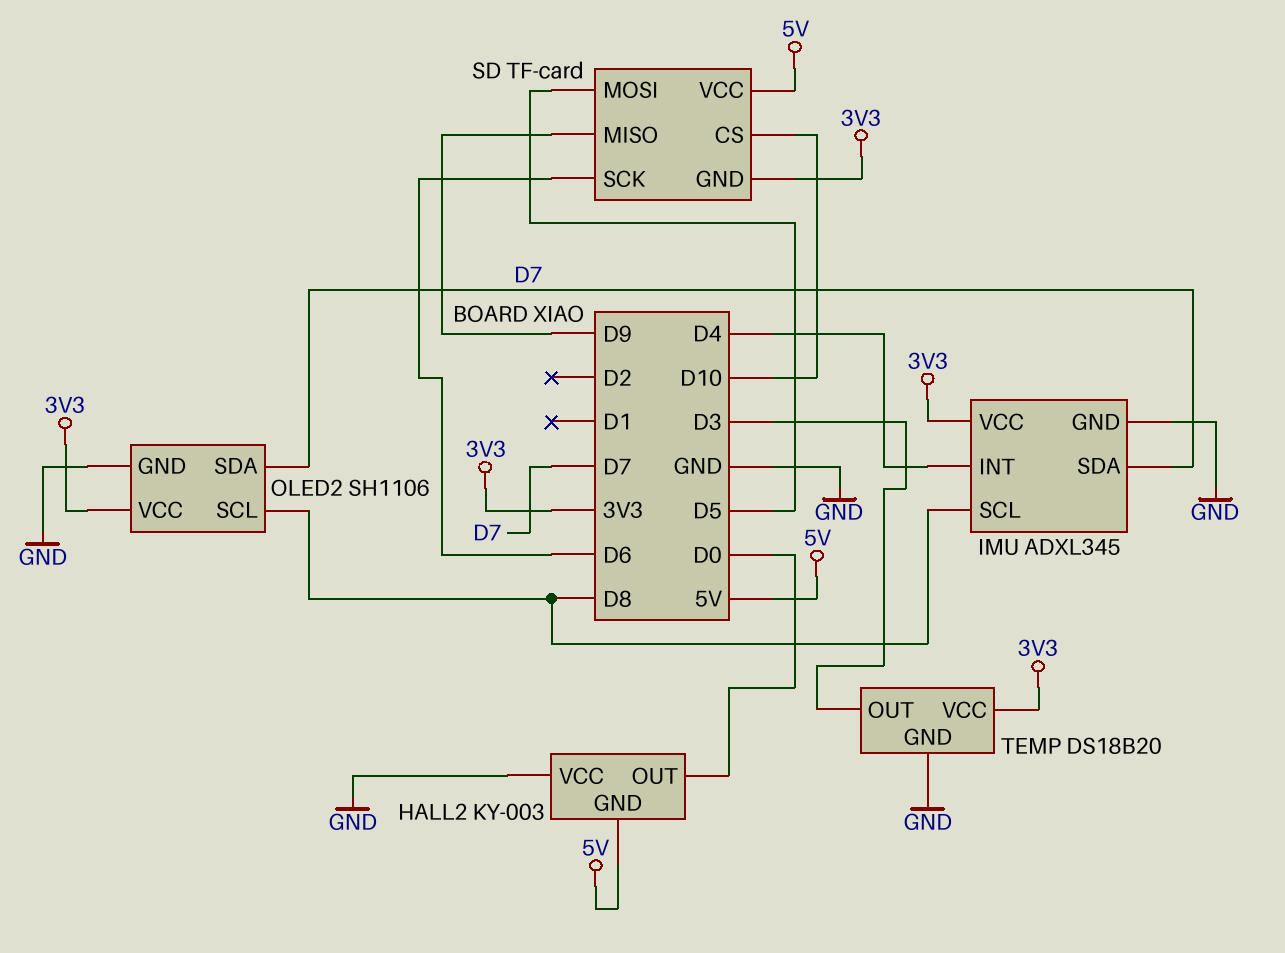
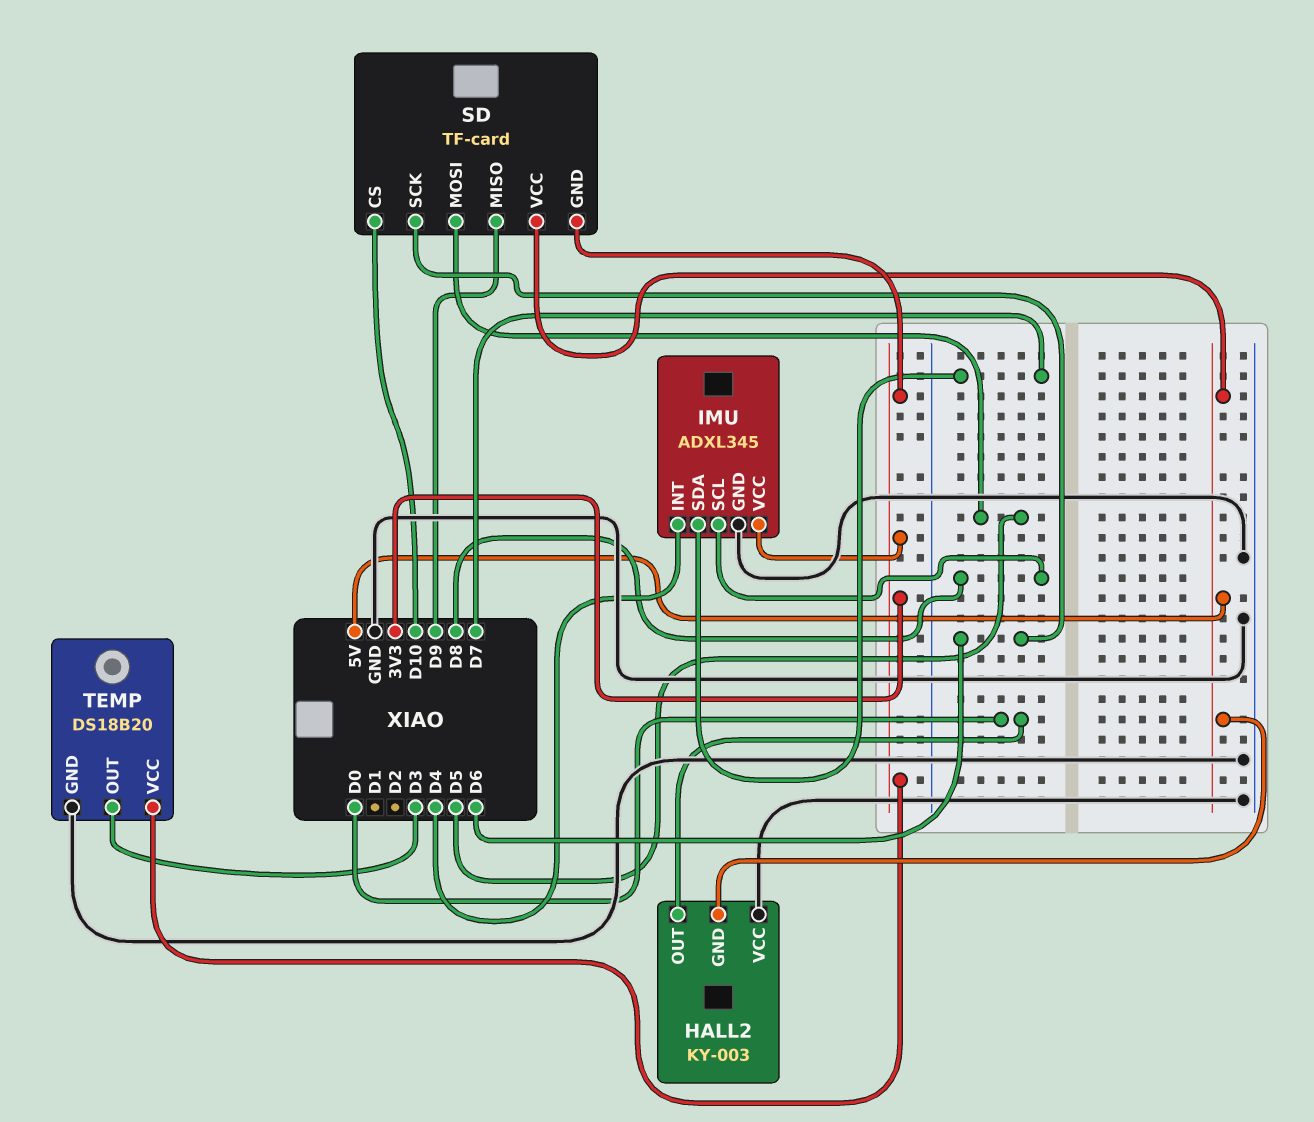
OLED2: SH1106 -> none
OLED2 pin GND: GND -> none
OLED2 pin SCL: D8 -> none
OLED2 pin SDA: D7 -> none
OLED2 pin VCC: 3V3 -> none

